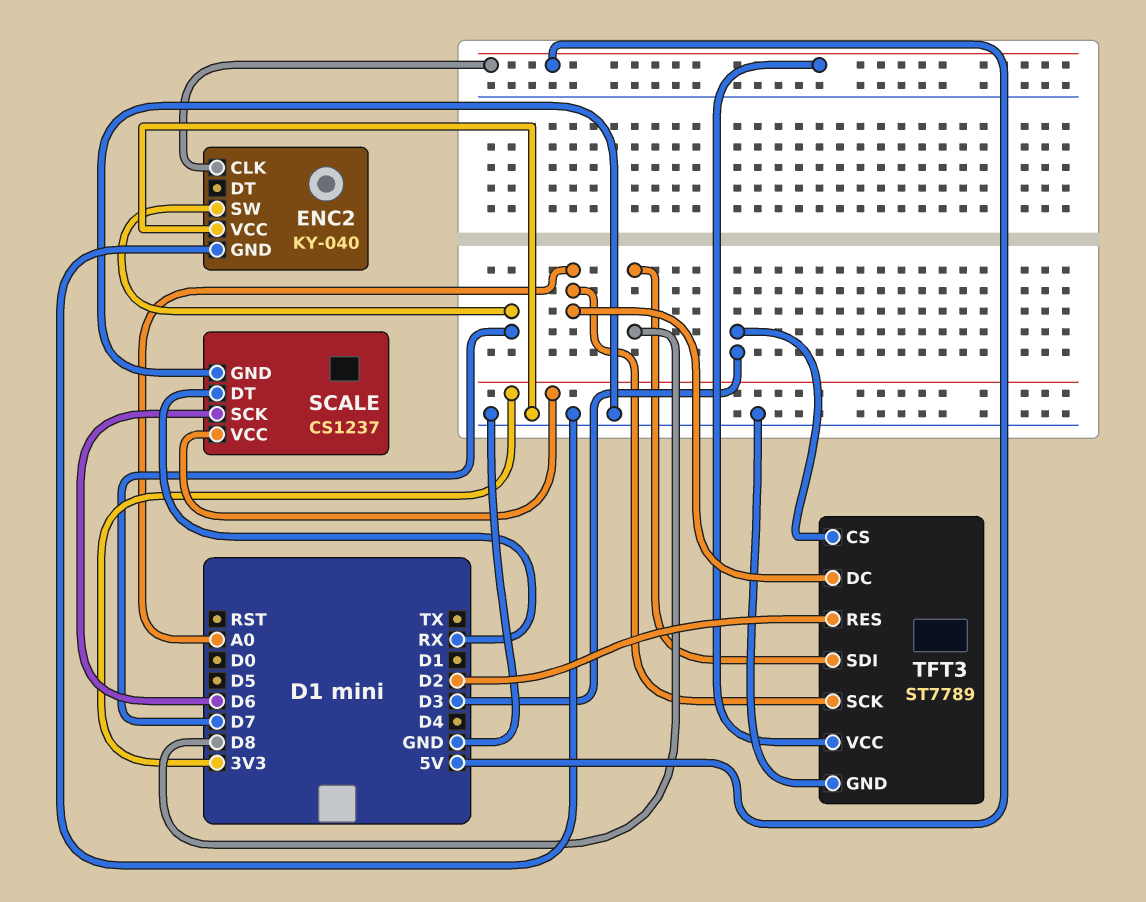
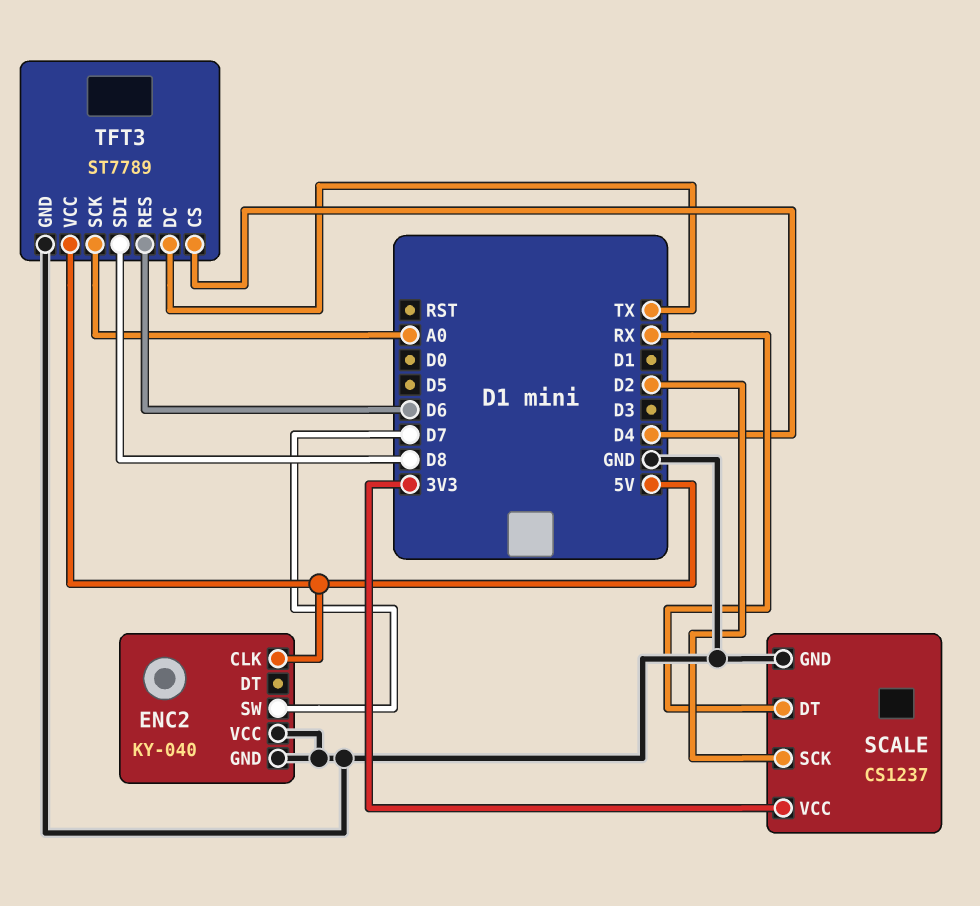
SCALE pin SCK: D6 -> D2
TFT3 pin CS: D3 -> D4
TFT3 pin DC: A0 -> TX
TFT3 pin RES: D2 -> D6

